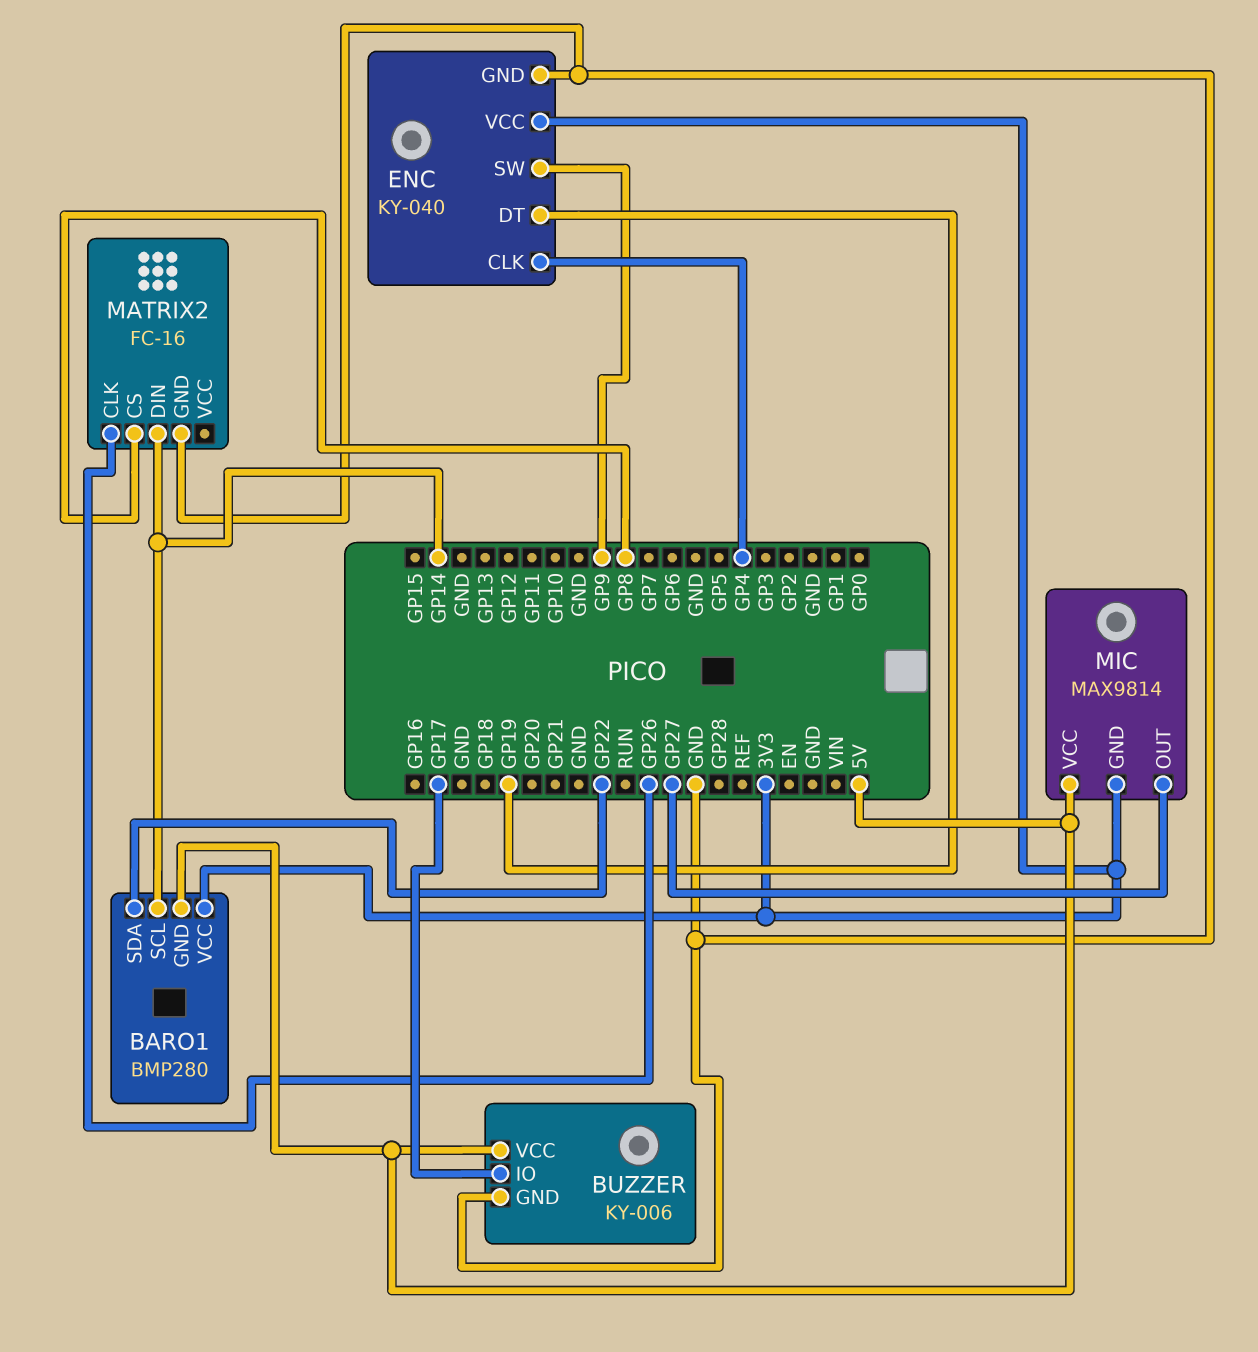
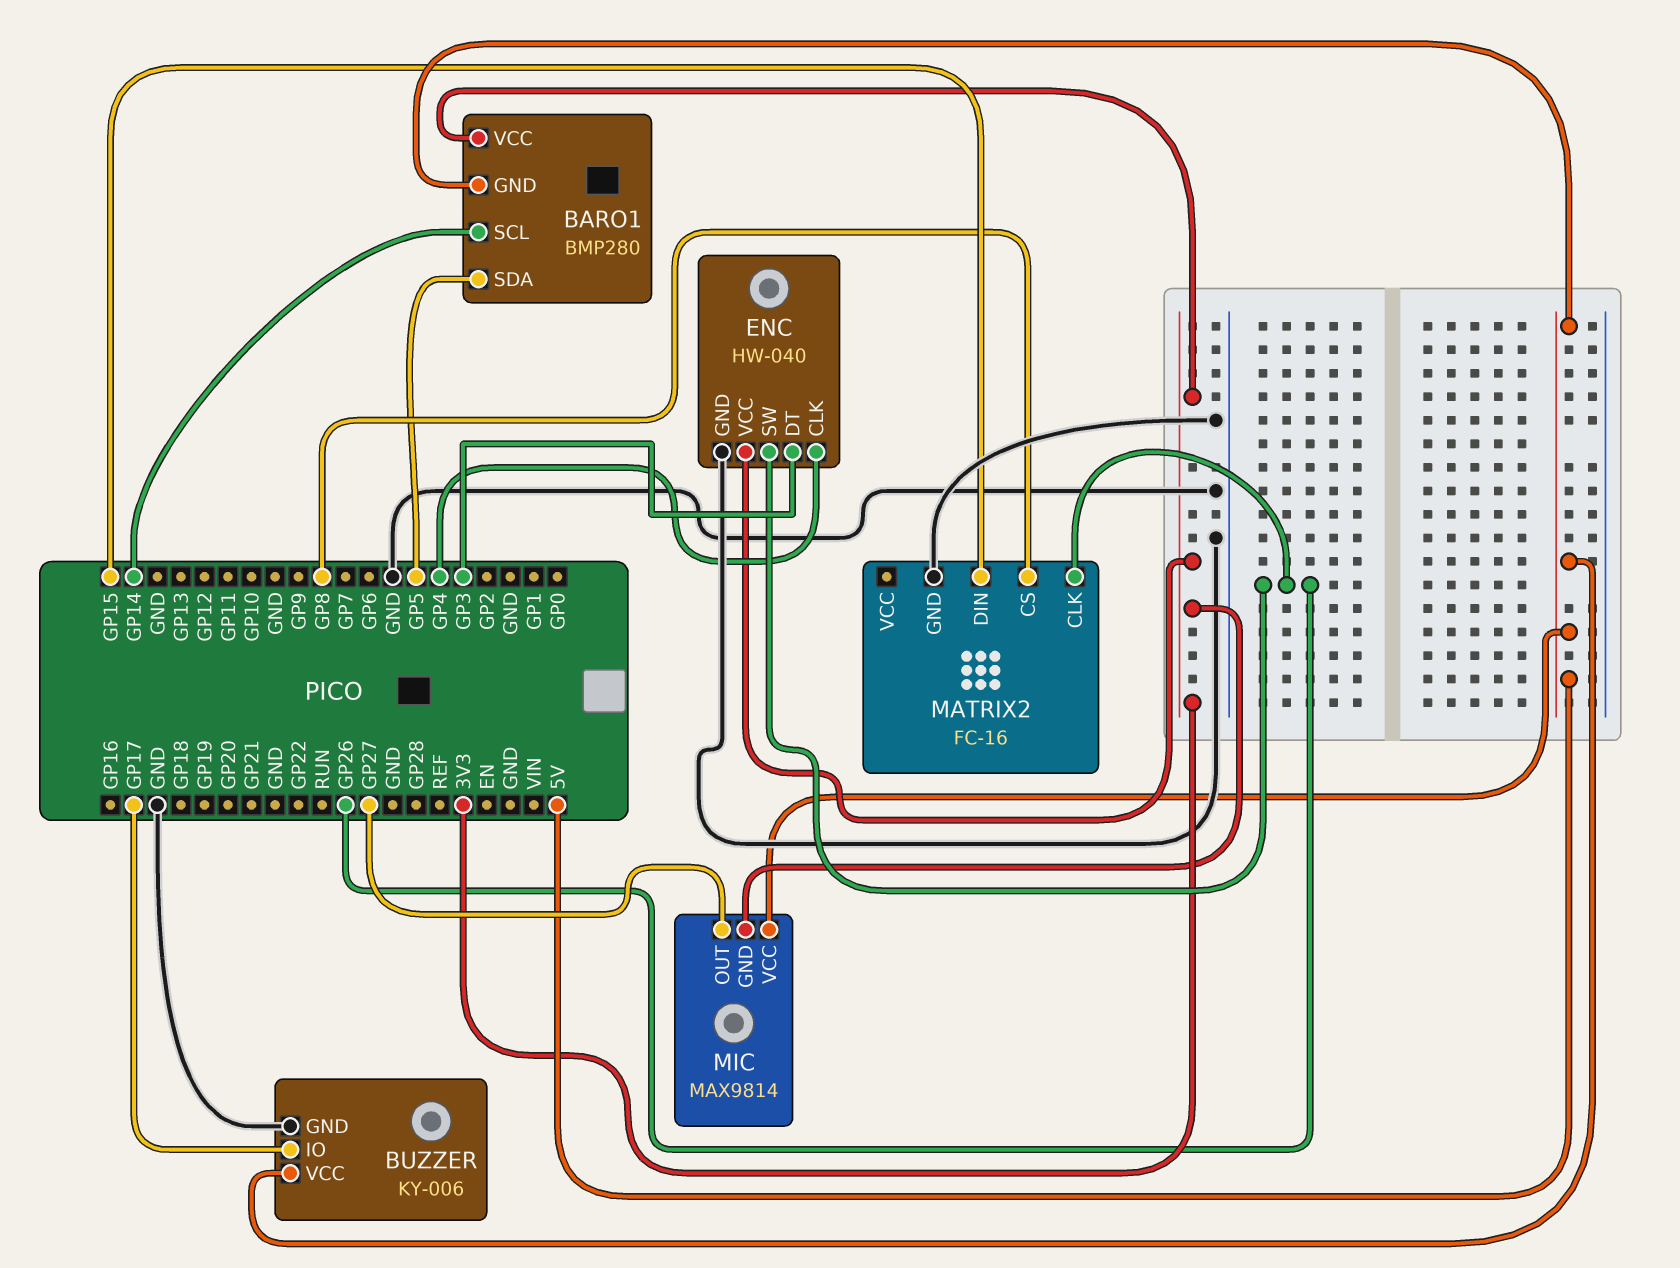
BARO1 pin SDA: GP22 -> GP5
ENC: KY-040 -> HW-040
ENC pin DT: GP19 -> GP3
ENC pin SW: GP9 -> GP26
MATRIX2 pin DIN: GP14 -> GP15

